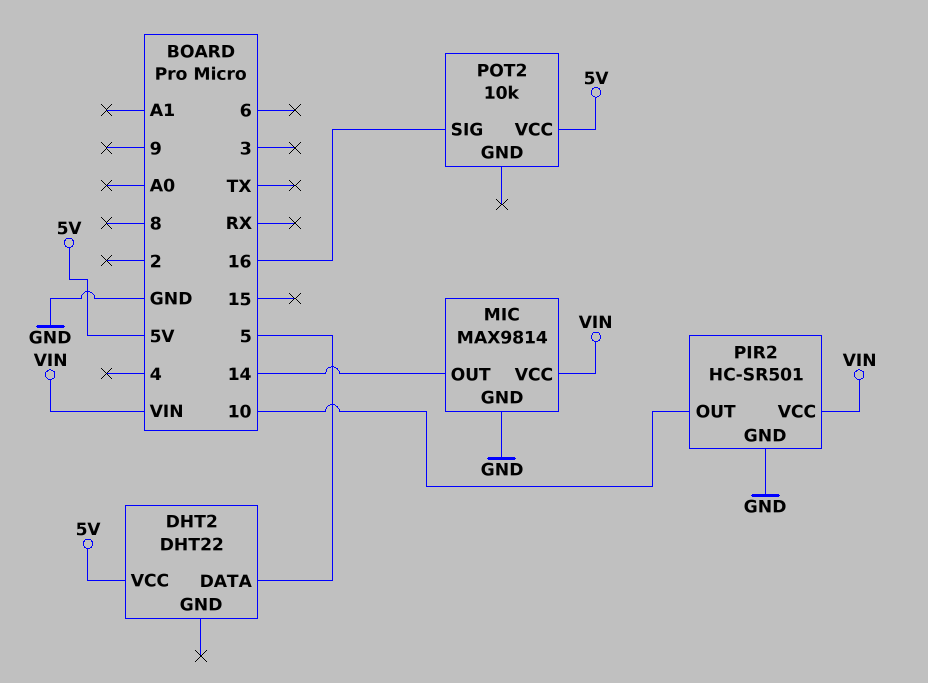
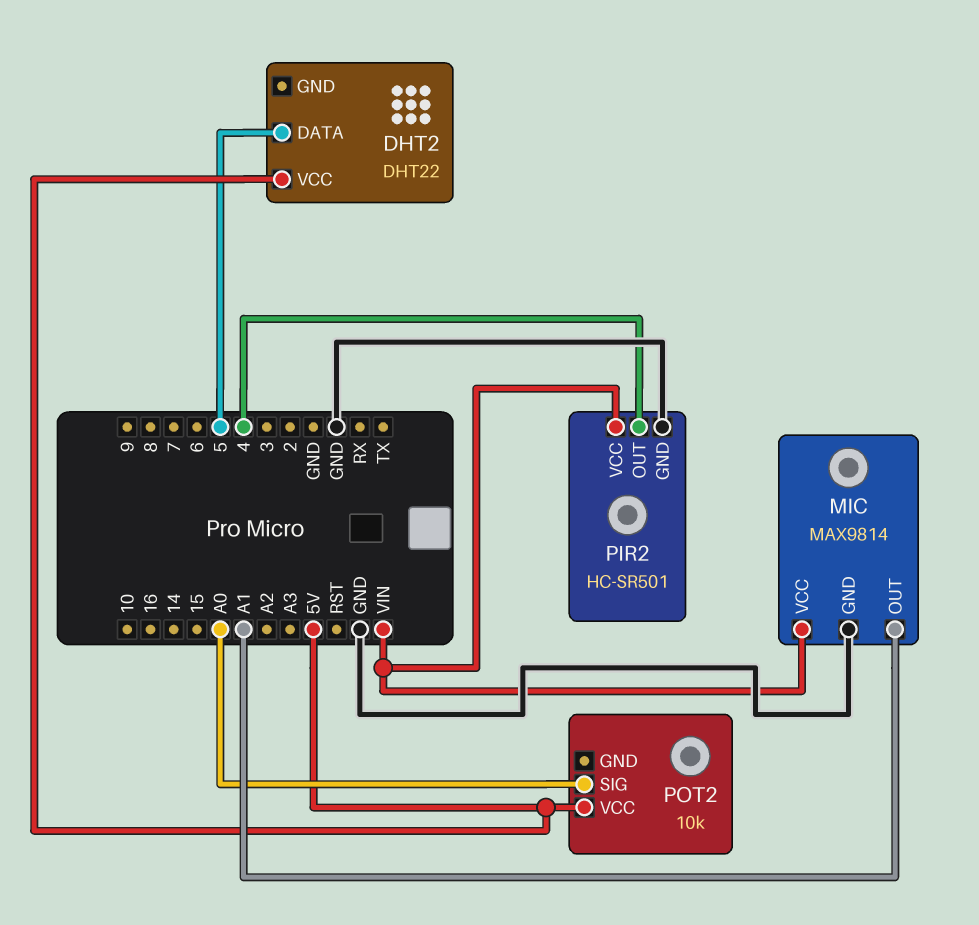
MIC pin OUT: 14 -> A1
PIR2 pin OUT: 10 -> 4
POT2 pin SIG: 16 -> A0

